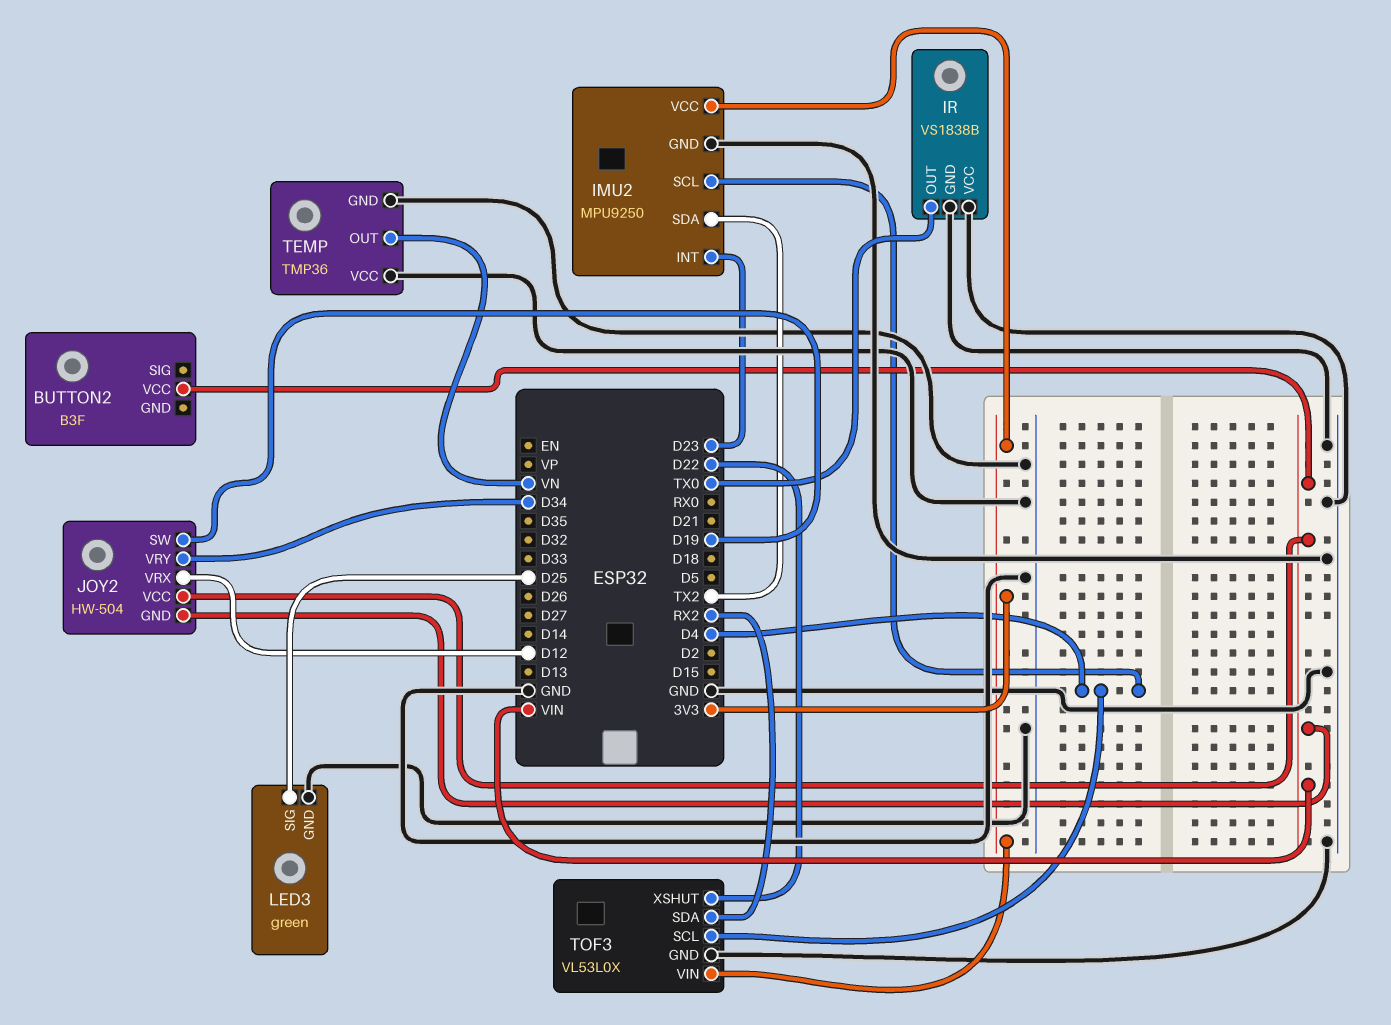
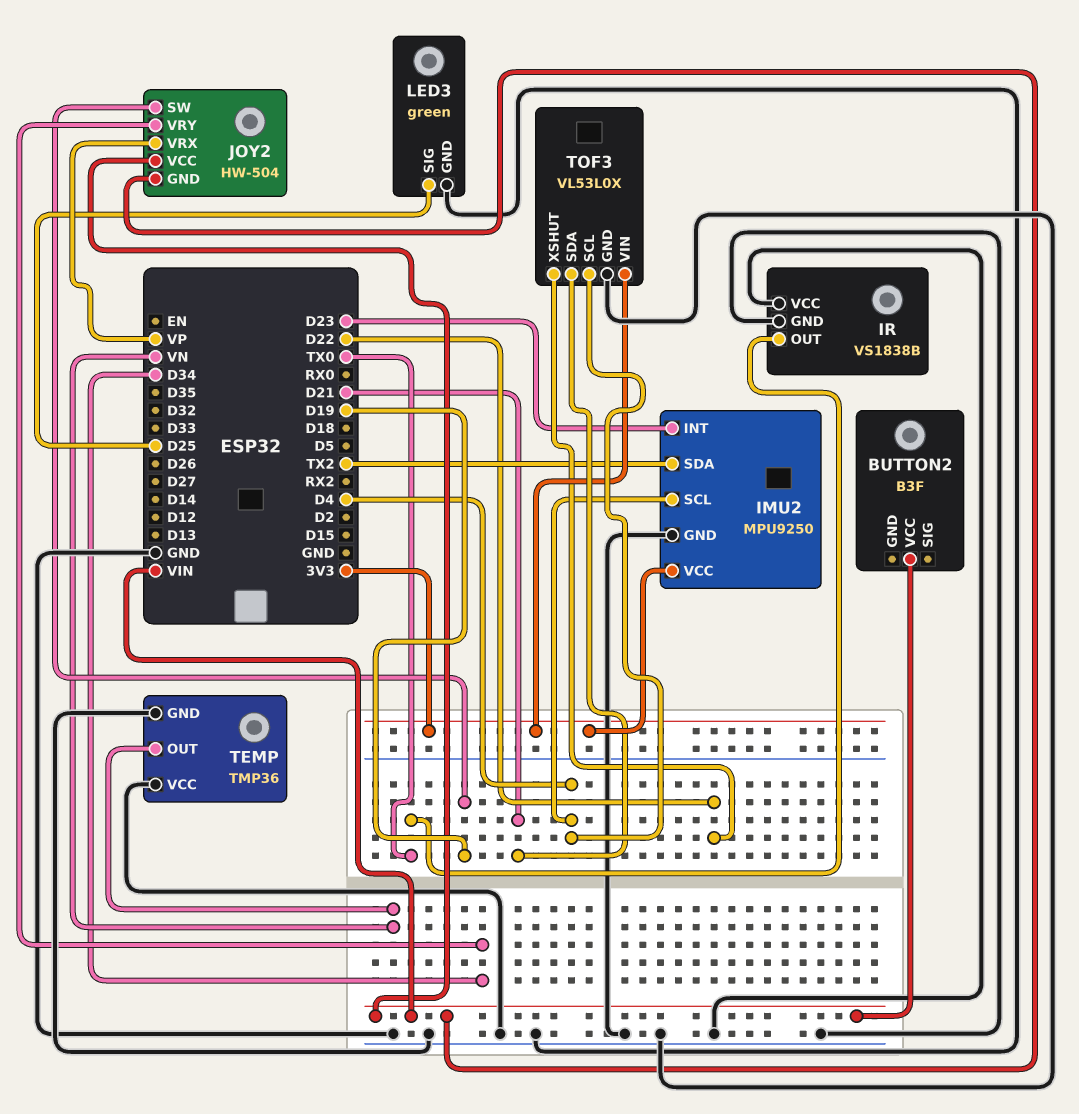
JOY2 pin VRX: D12 -> VP
TOF3 pin SDA: RX2 -> D21

